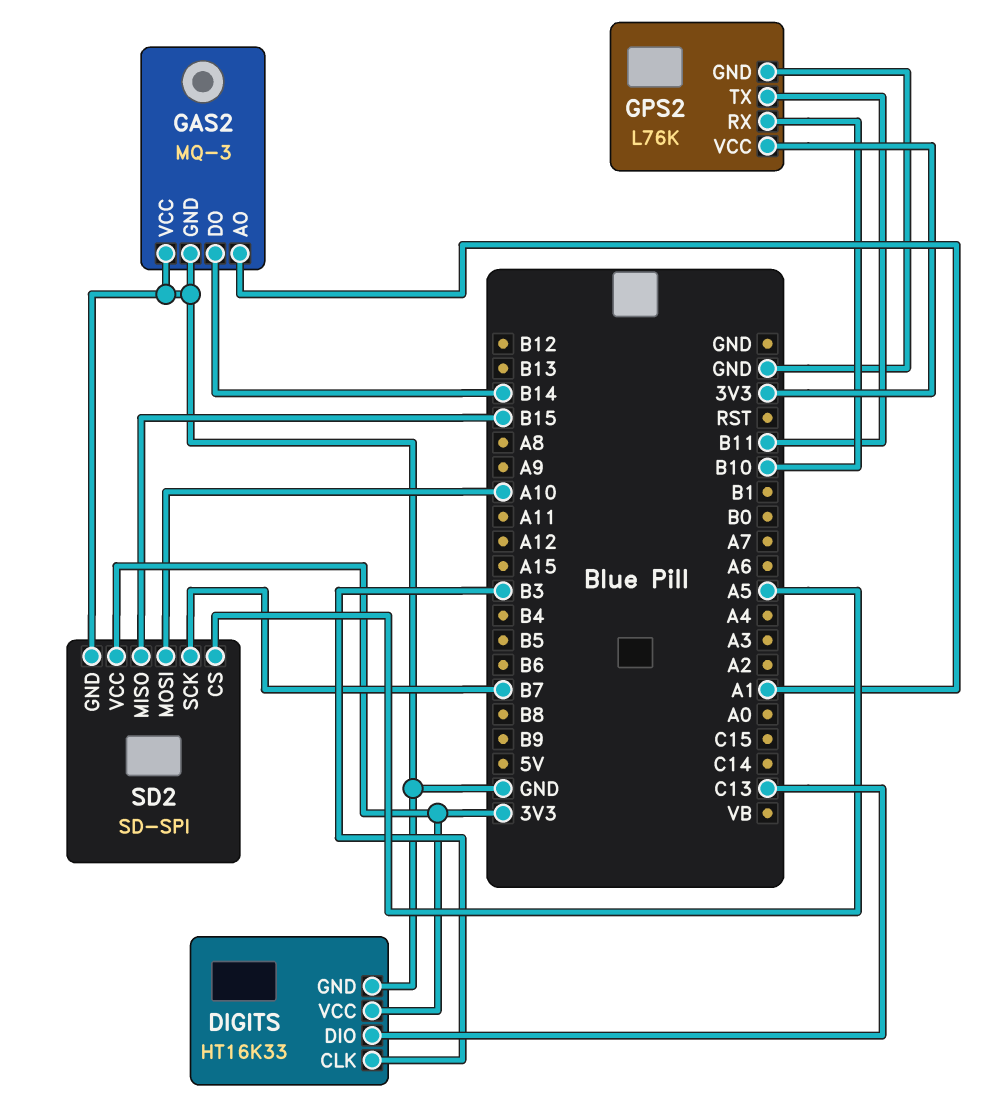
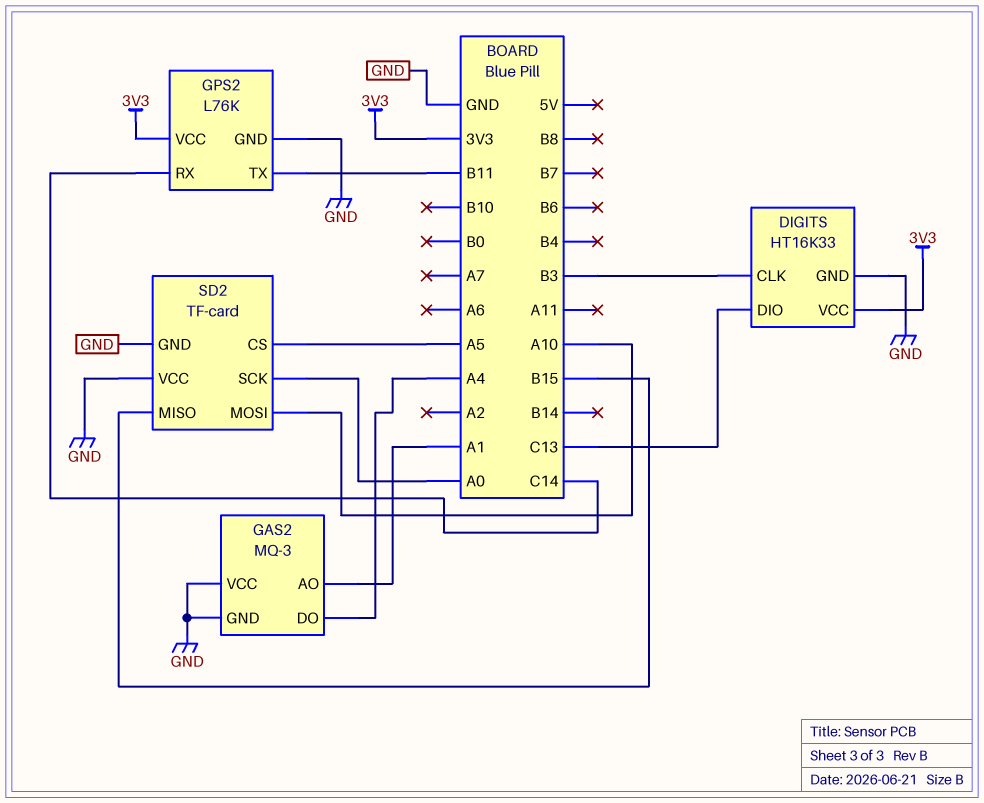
GAS2 pin DO: B14 -> A4
GPS2 pin RX: B10 -> C14
SD2: SD-SPI -> TF-card
SD2 pin SCK: B7 -> A0
SD2 pin VCC: 3V3 -> GND

